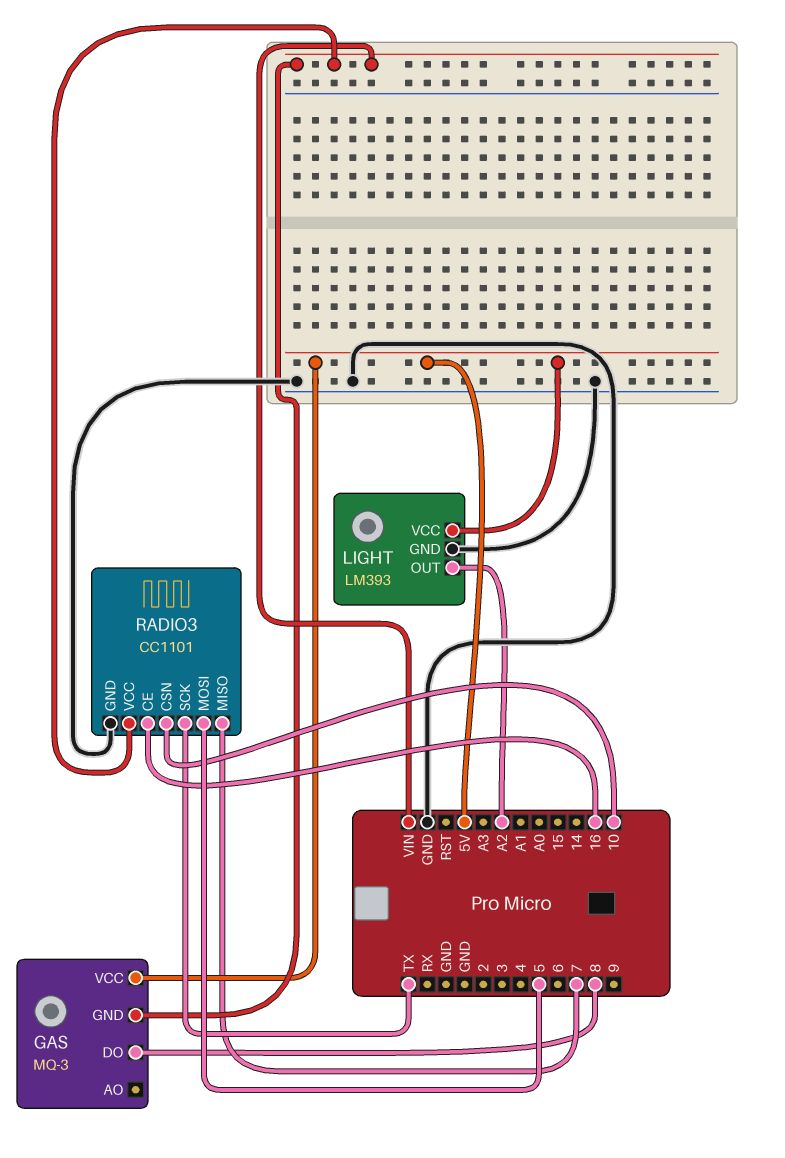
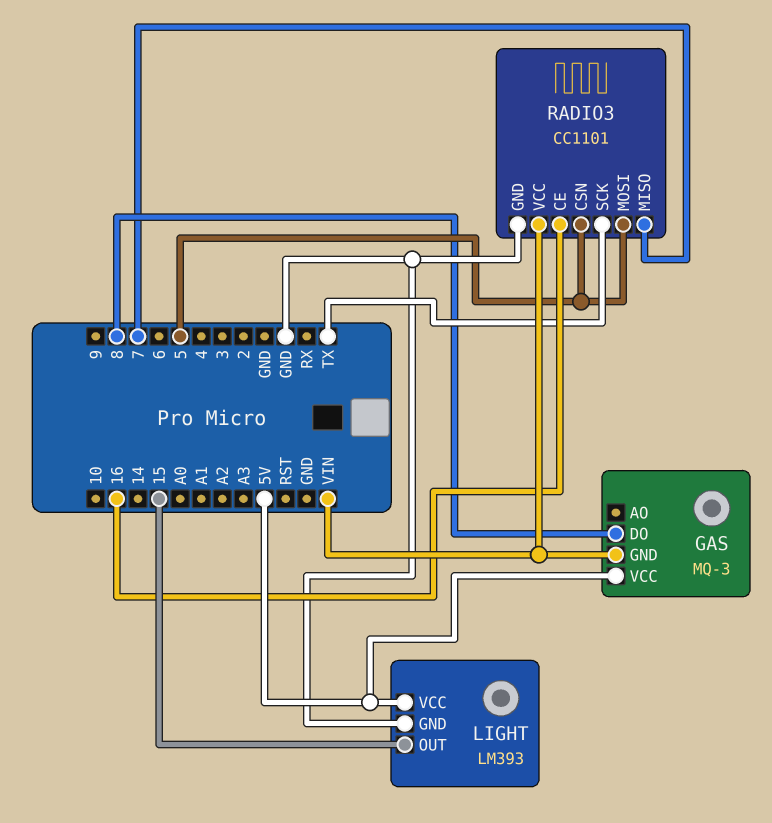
LIGHT pin OUT: A2 -> 15
RADIO3 pin CSN: 10 -> 5

